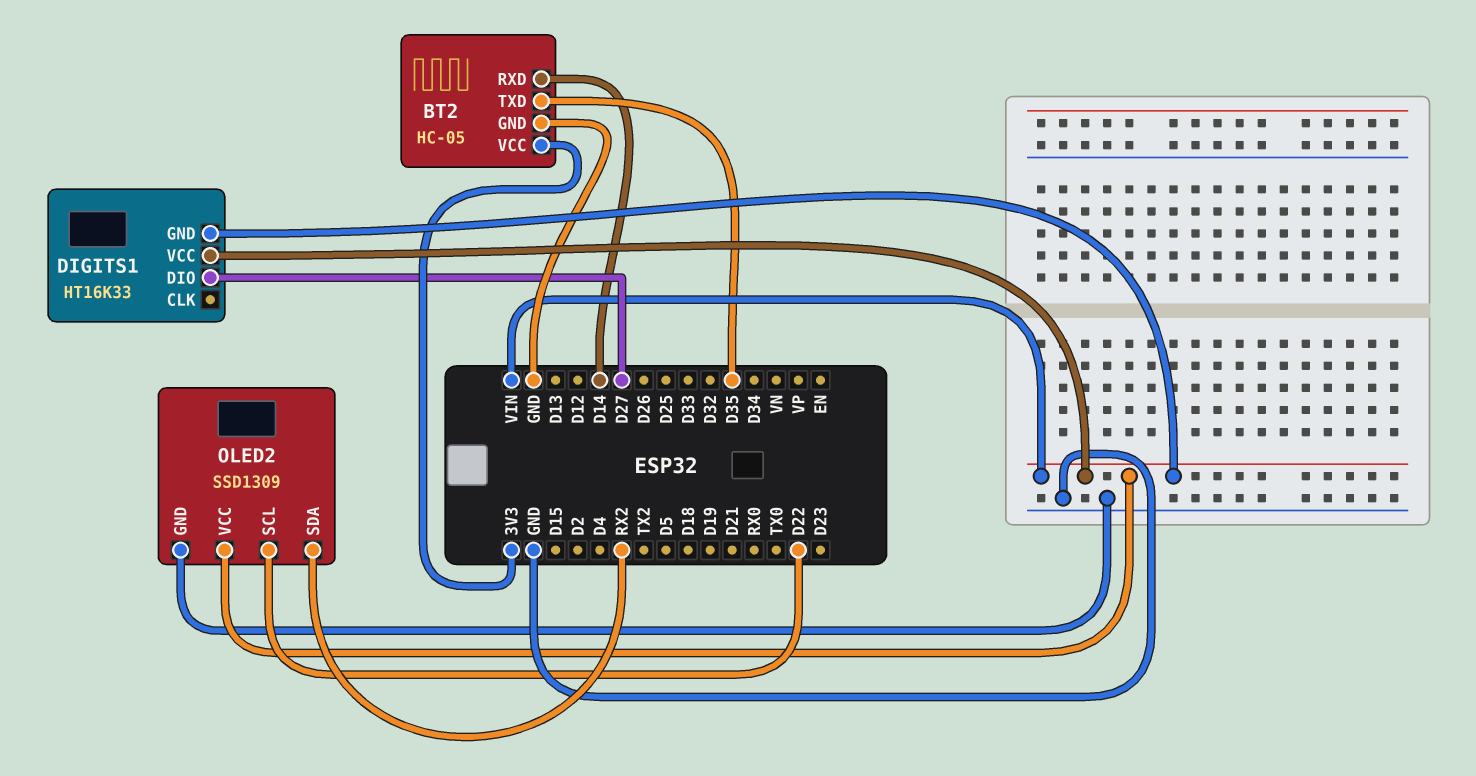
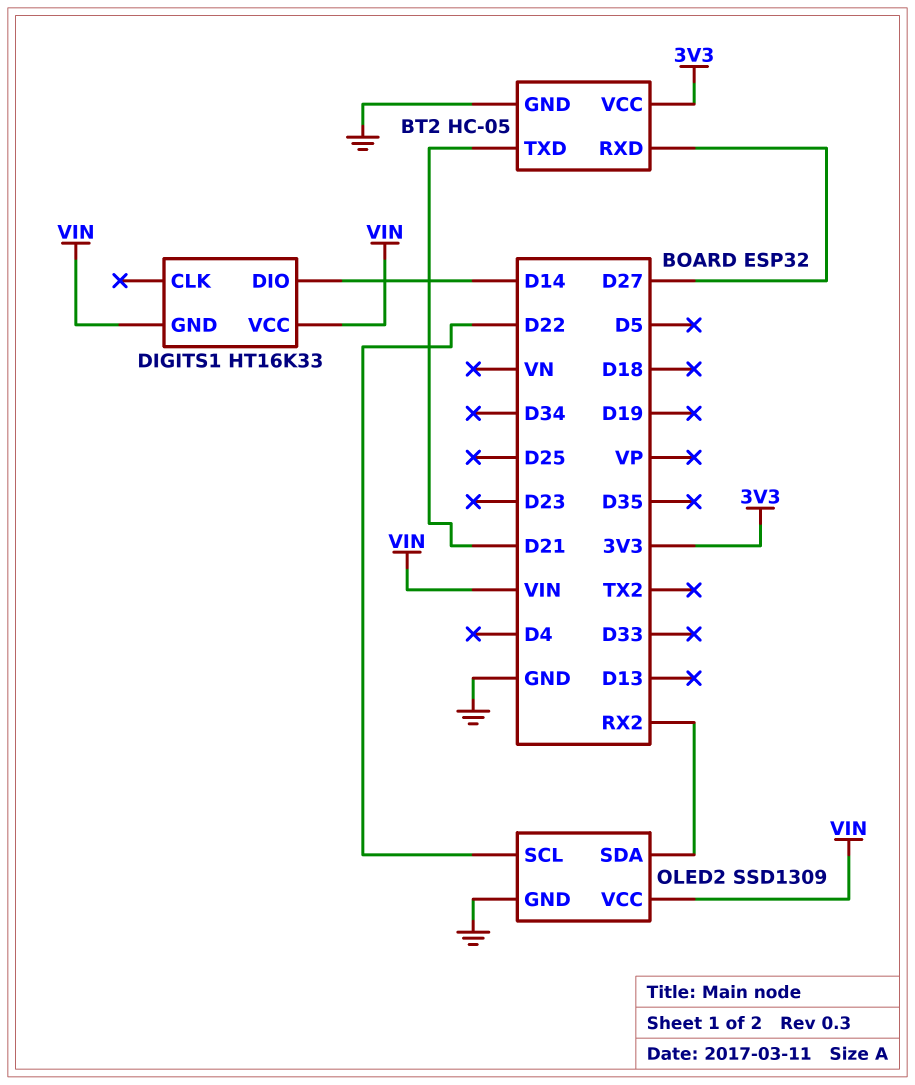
BT2 pin RXD: D14 -> D27
BT2 pin TXD: D35 -> D21
DIGITS1 pin DIO: D27 -> D14

